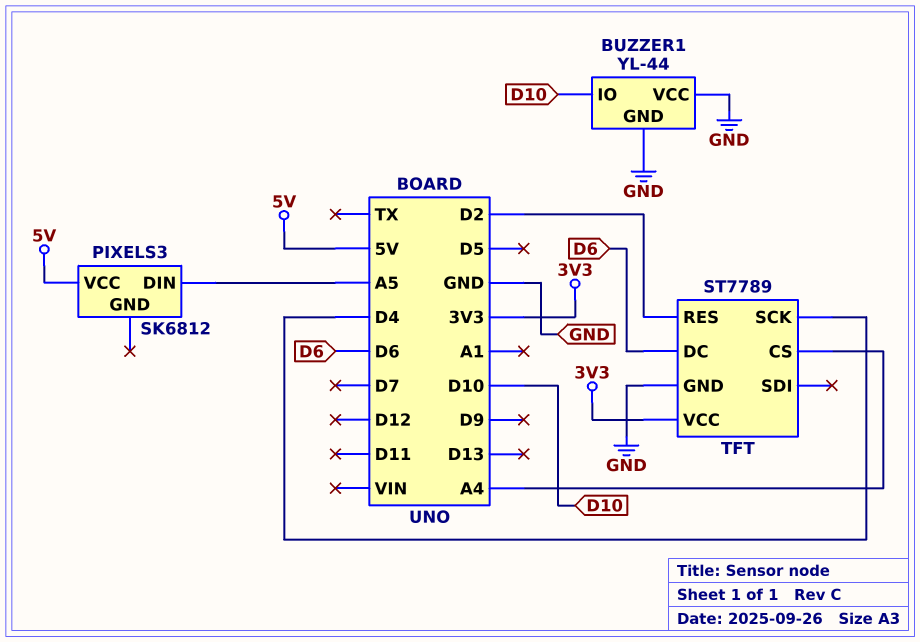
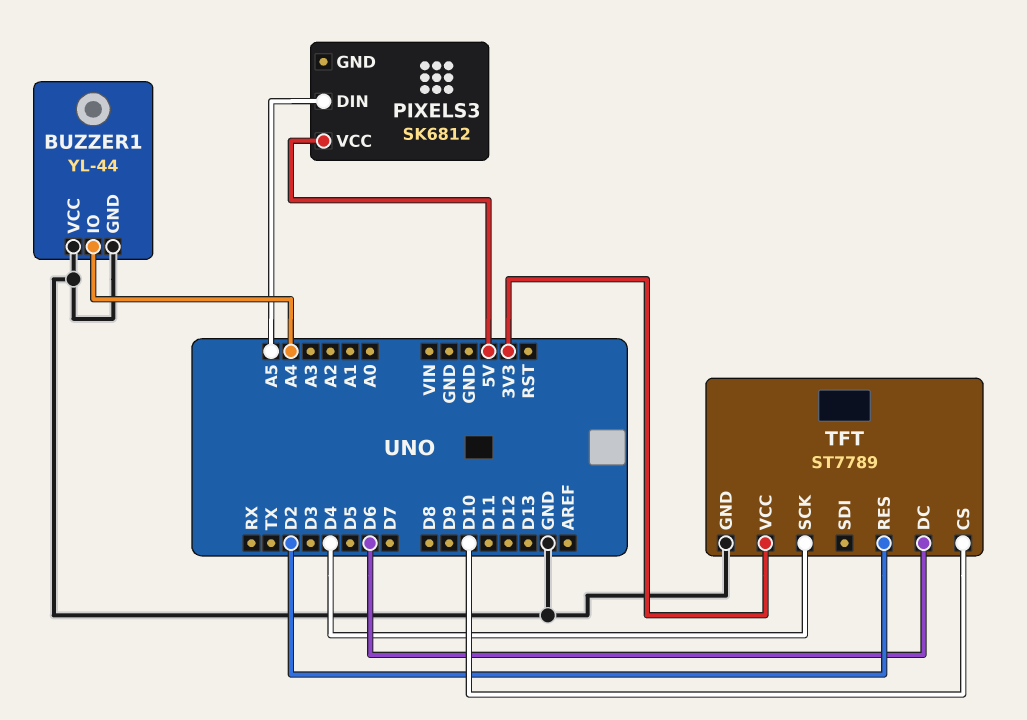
BUZZER1 pin IO: D10 -> A4
TFT pin CS: A4 -> D10

